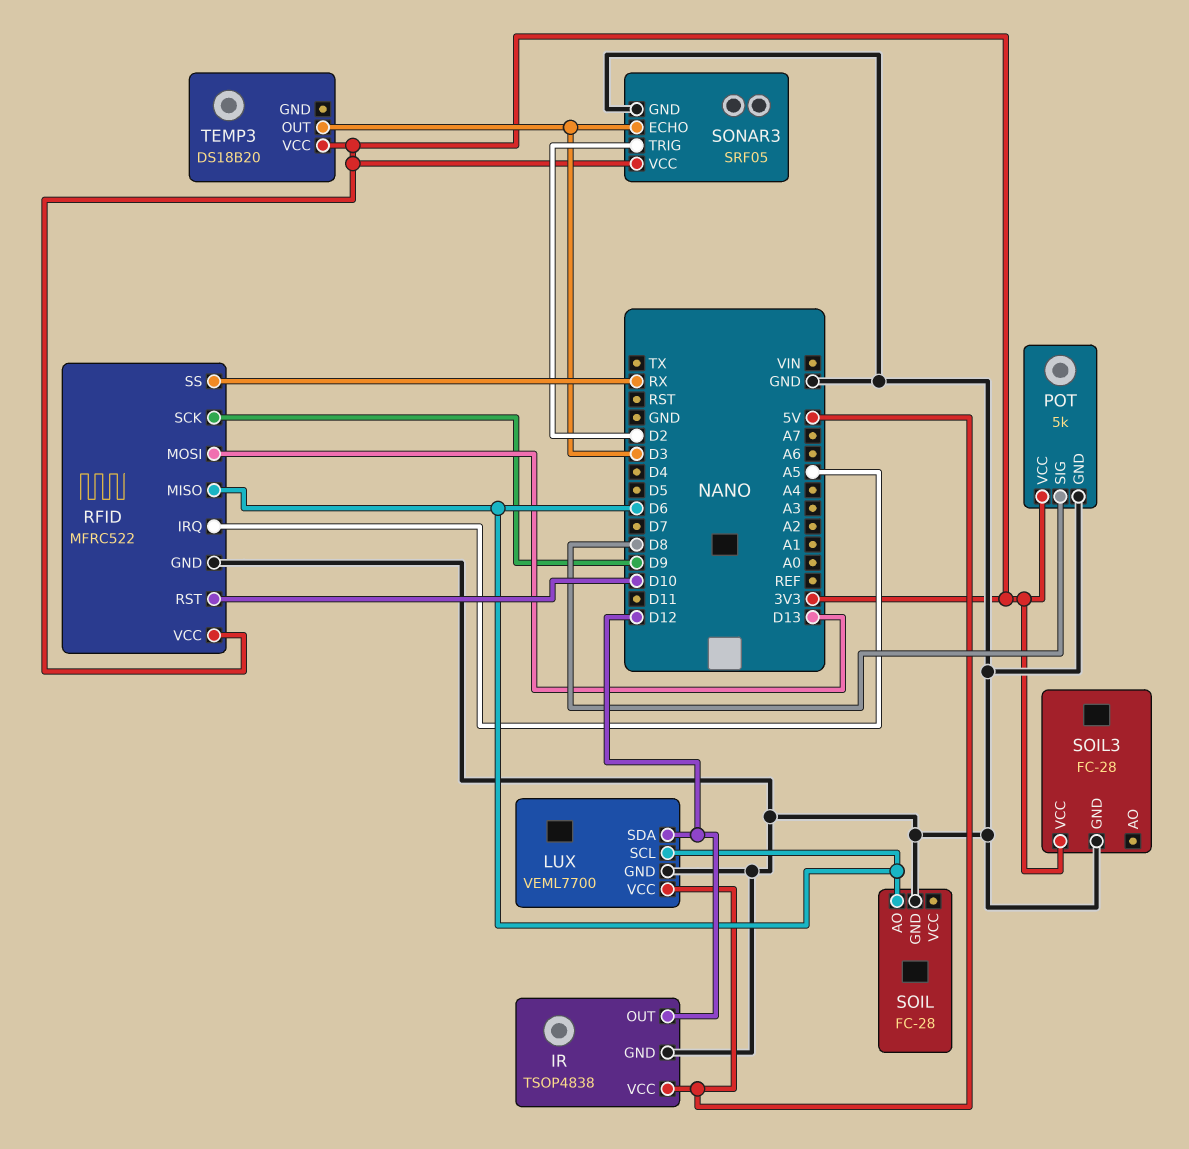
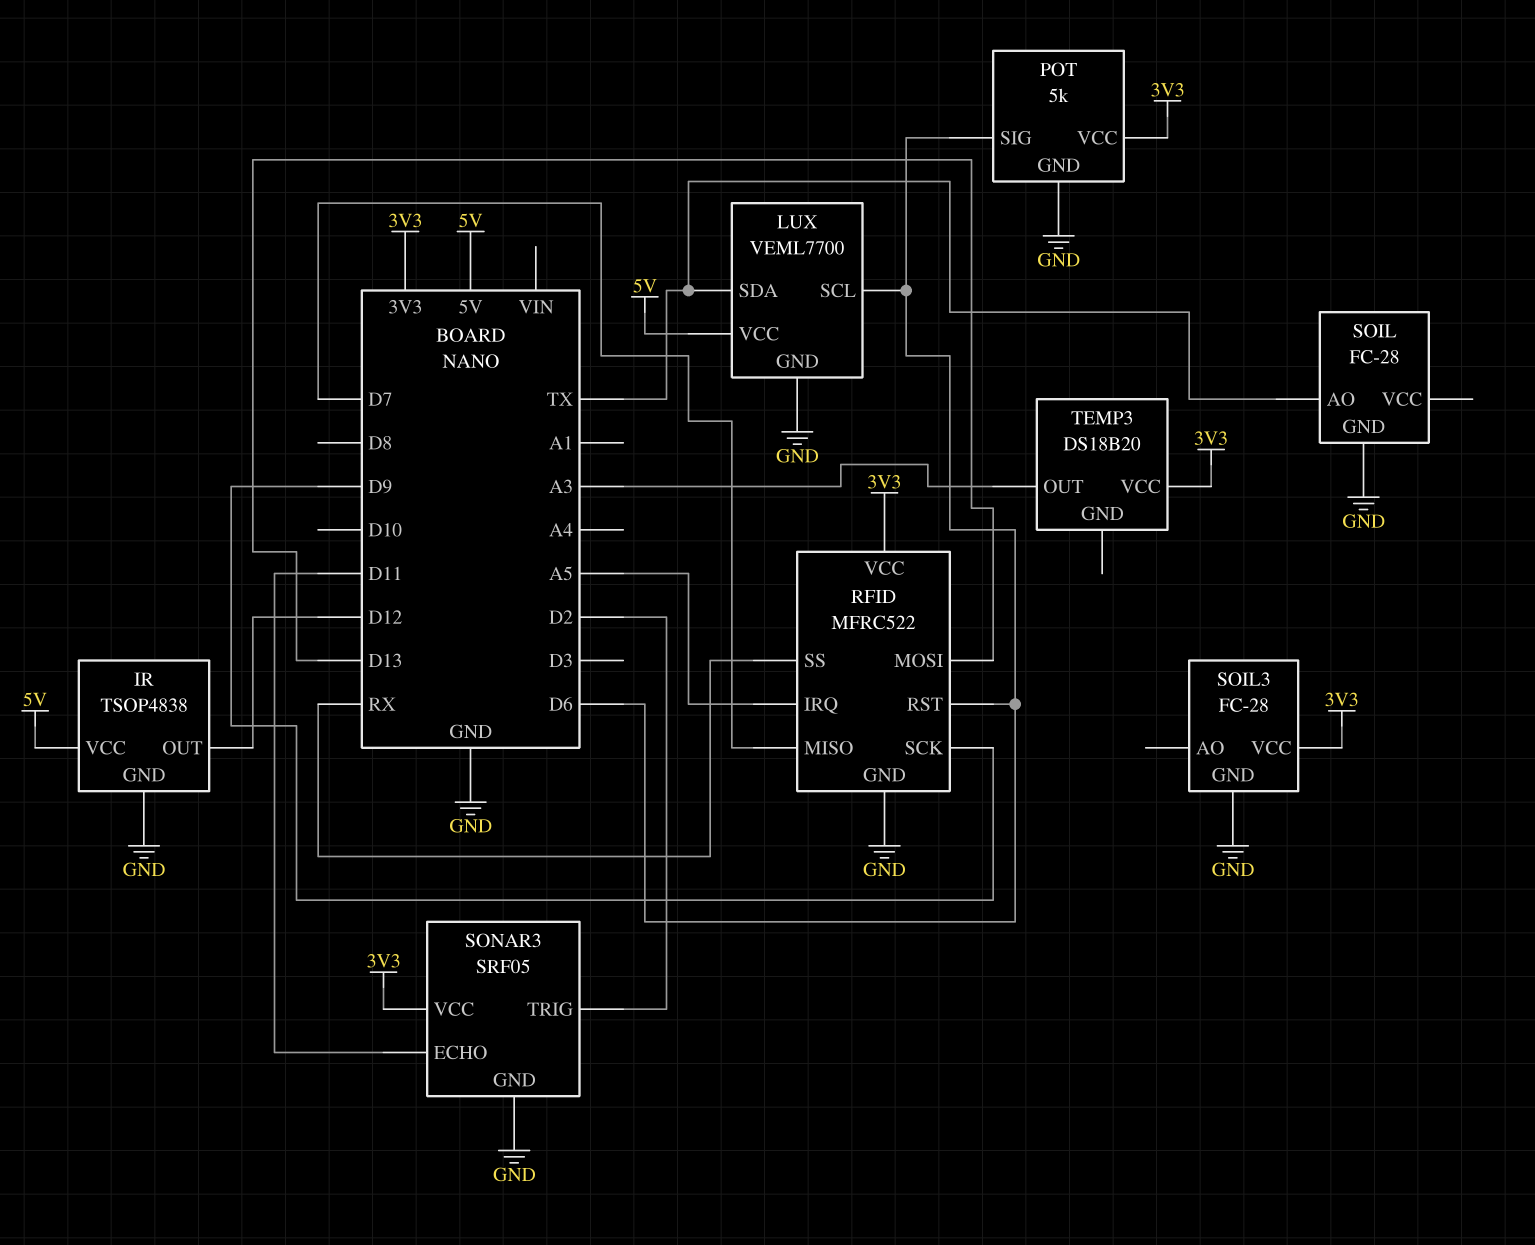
LUX pin SDA: D12 -> TX
POT pin SIG: D8 -> D6
RFID pin MISO: D6 -> D7
RFID pin RST: D10 -> D6
SOIL pin AO: D6 -> TX
SONAR3 pin ECHO: D3 -> D11
TEMP3 pin OUT: D3 -> A3

